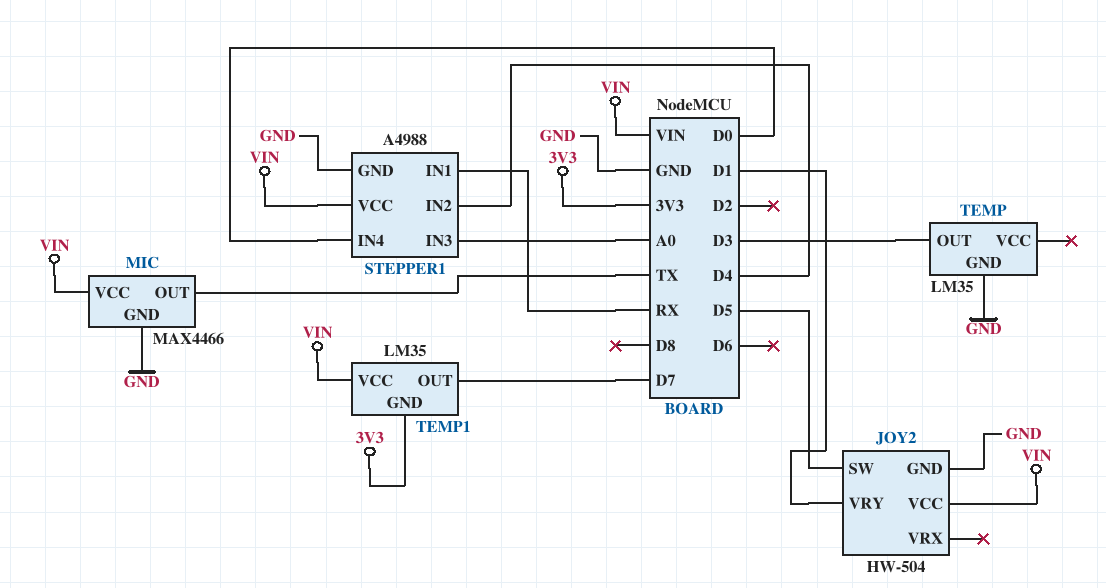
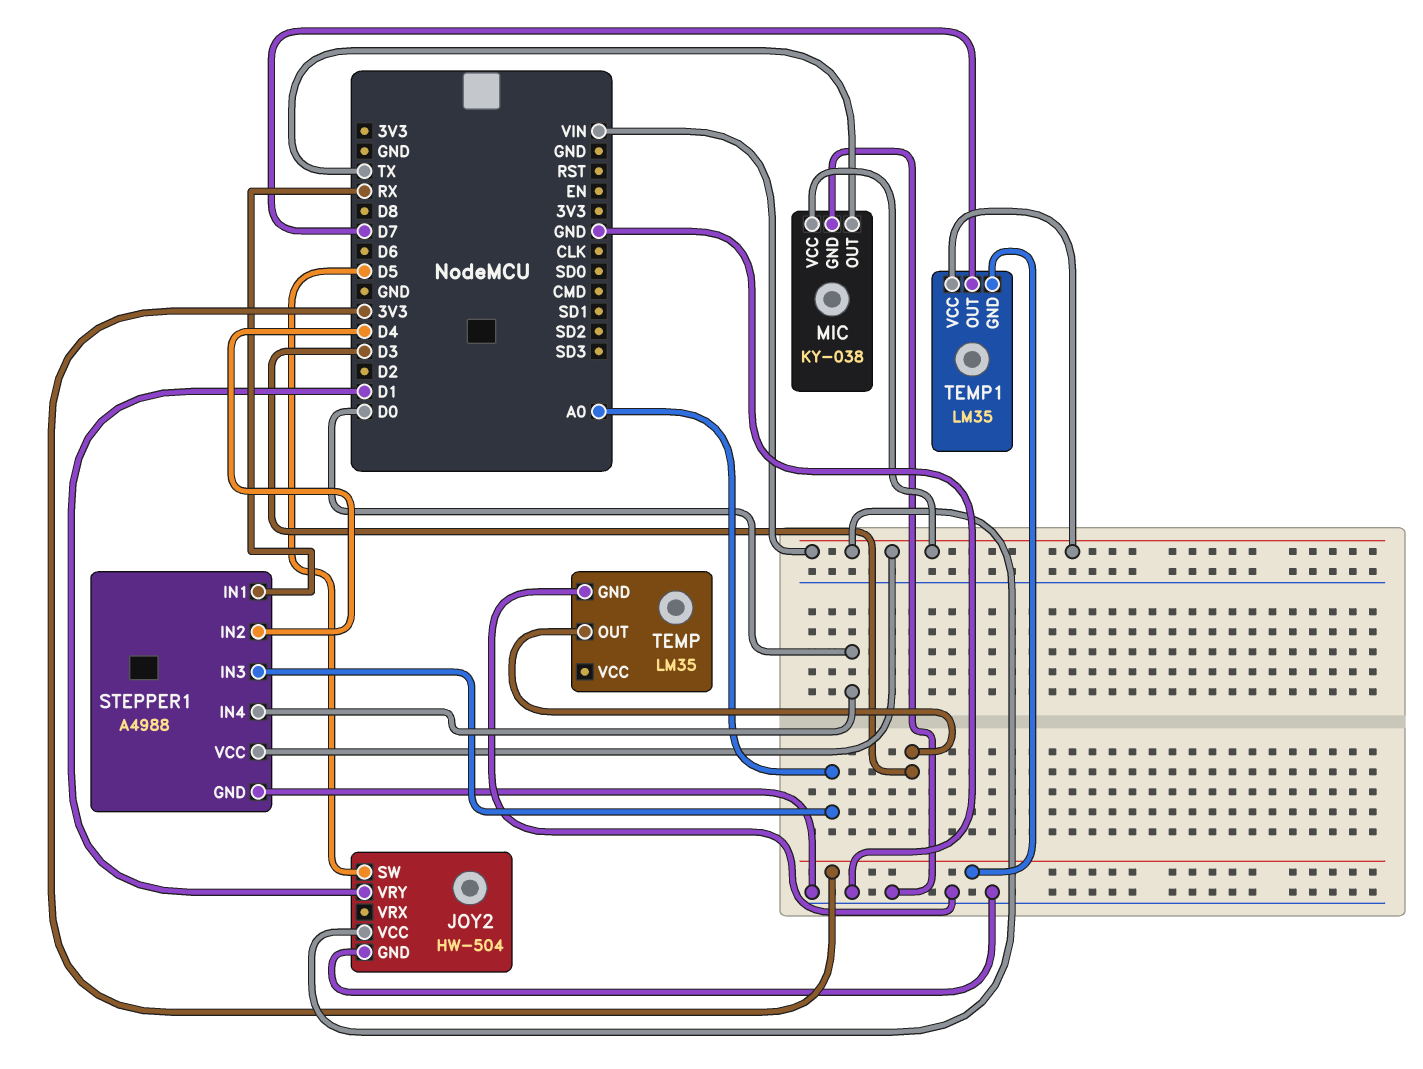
MIC: MAX4466 -> KY-038

